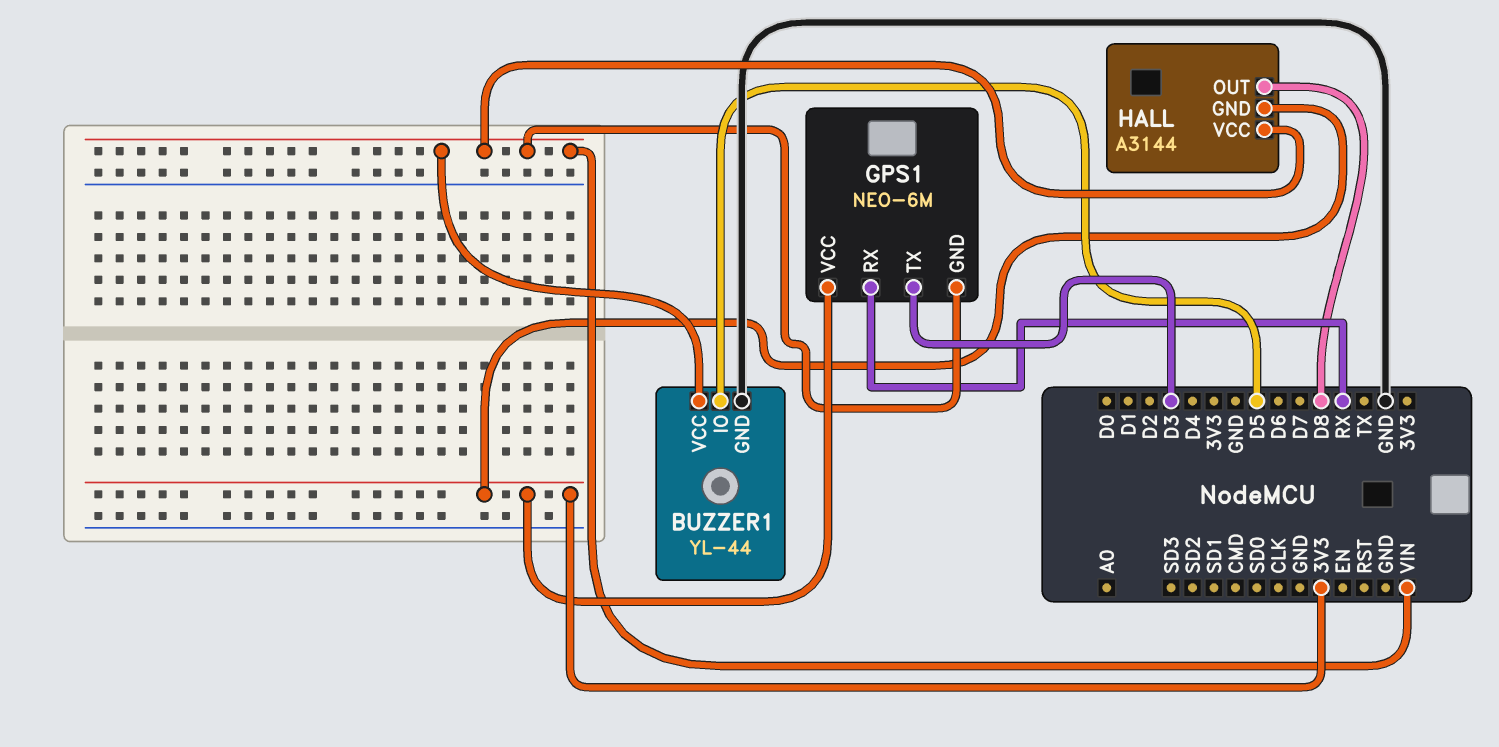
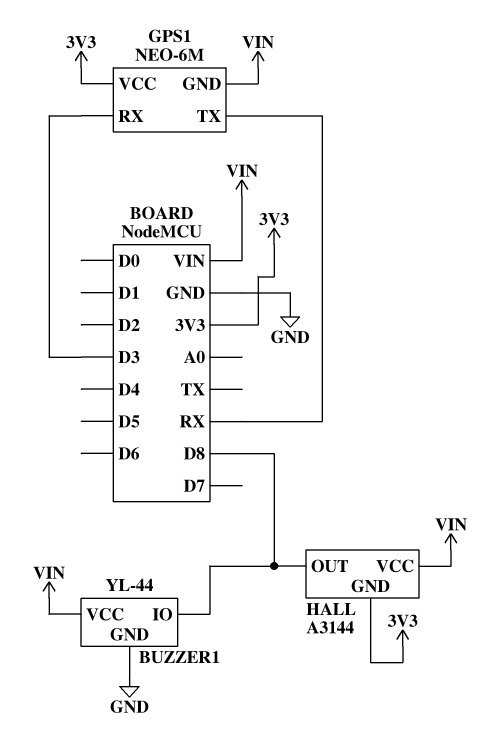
BUZZER1 pin IO: D5 -> D8
GPS1 pin RX: RX -> D3
GPS1 pin TX: D3 -> RX

